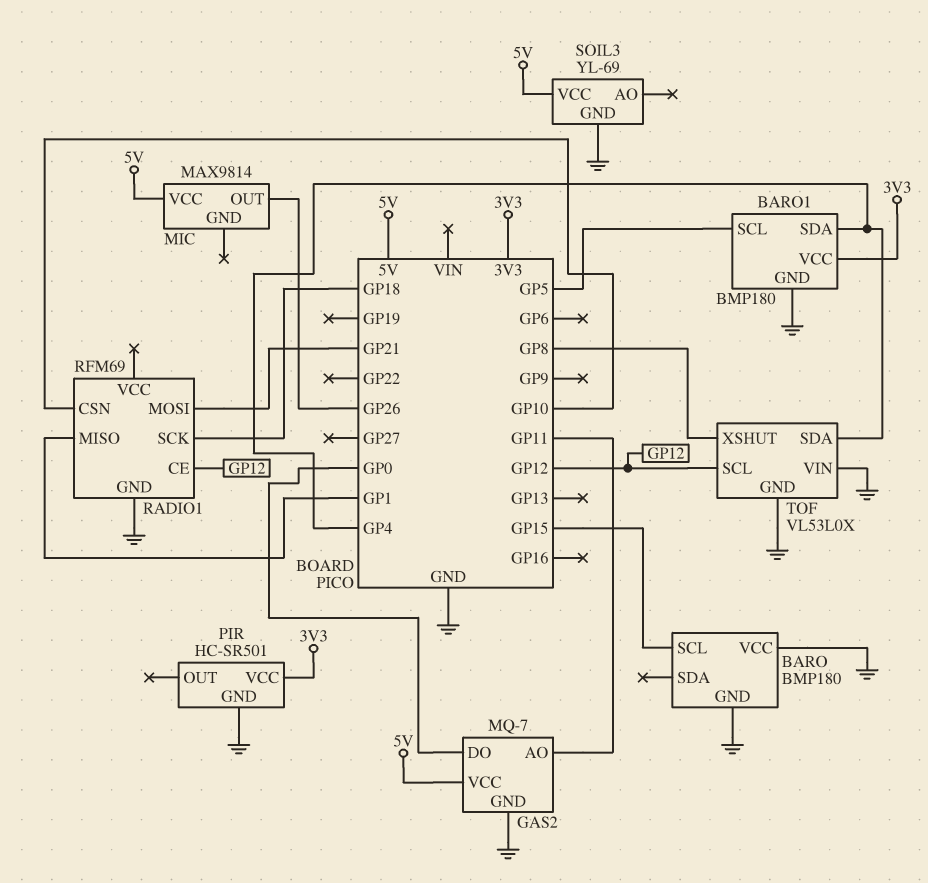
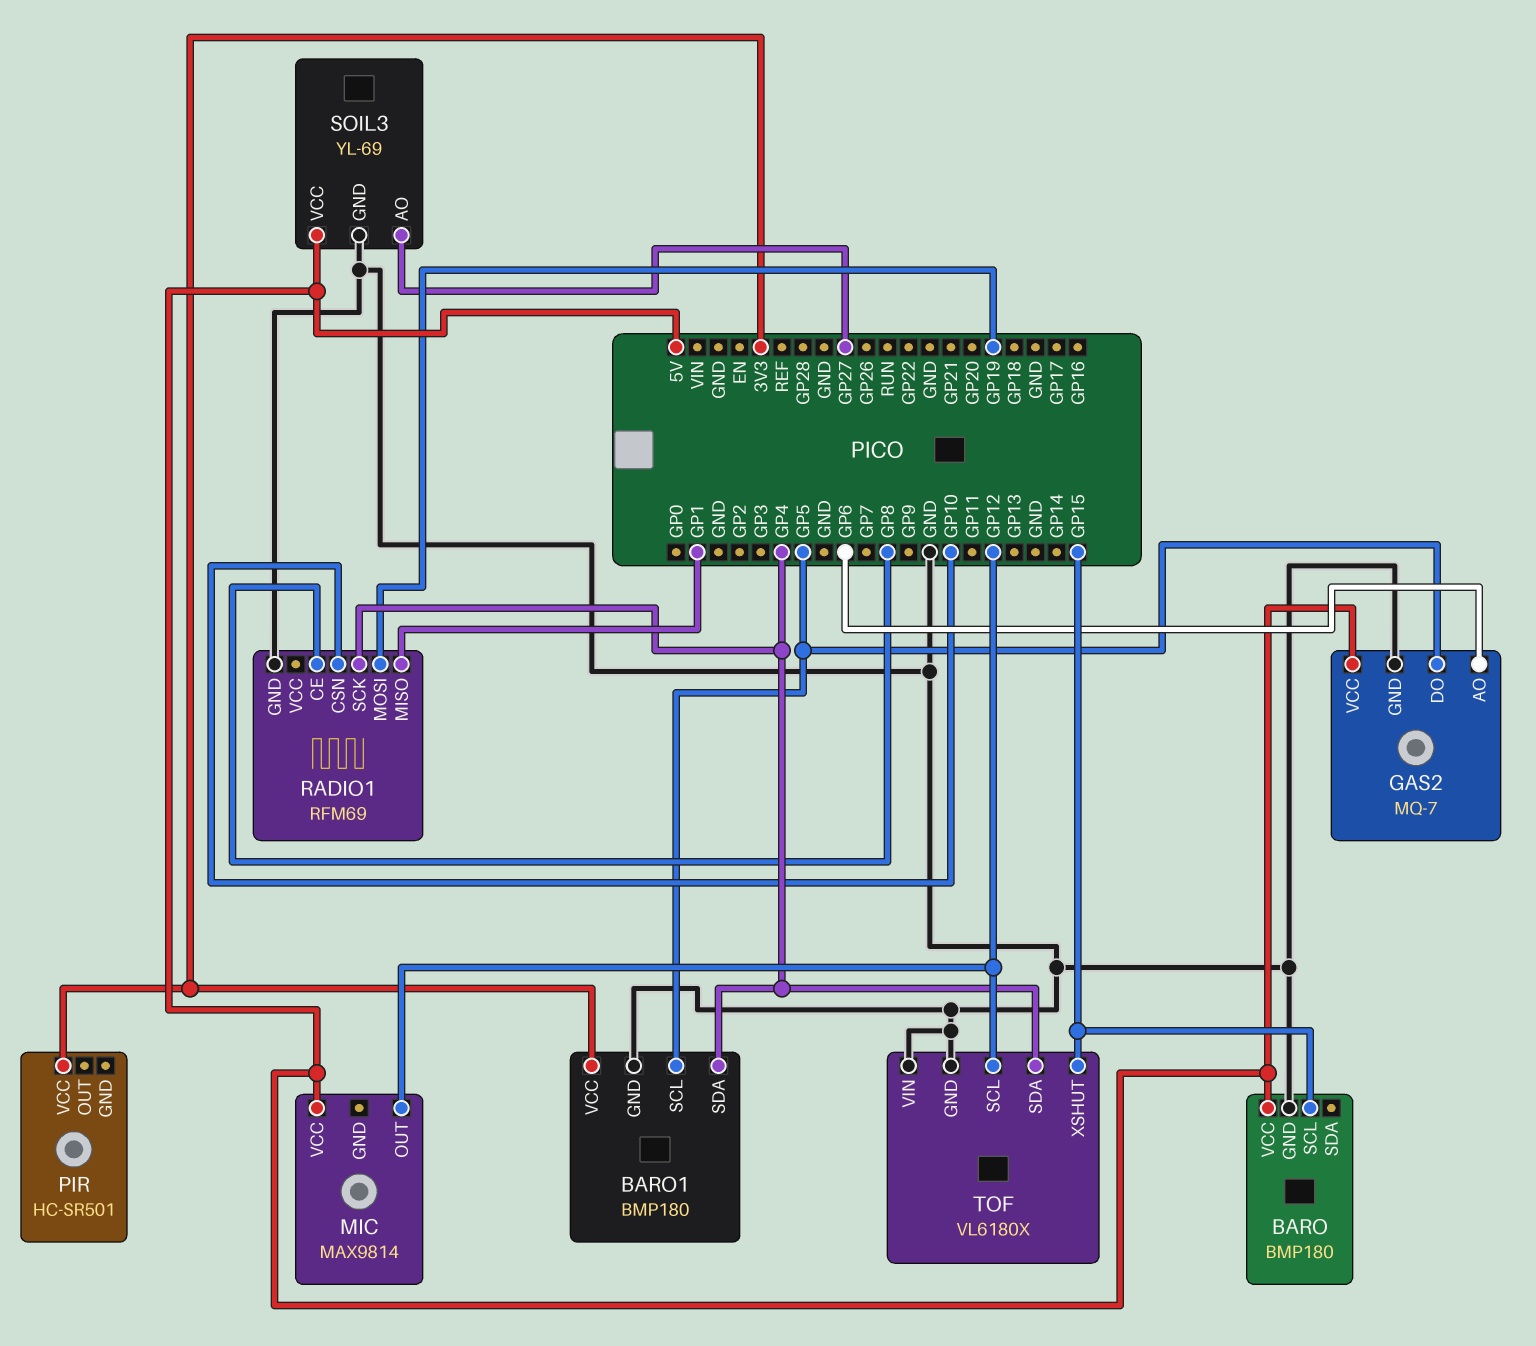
BARO pin VCC: GND -> 5V
GAS2 pin AO: GP11 -> GP6
GAS2 pin DO: GP0 -> GP5
MIC pin OUT: GP26 -> GP12
PIR pin GND: GND -> none
RADIO1 pin CE: GP12 -> GP8
RADIO1 pin MOSI: GP21 -> GP19
RADIO1 pin SCK: GP18 -> GP4
SOIL3 pin AO: none -> GP27
TOF: VL53L0X -> VL6180X
TOF pin XSHUT: GP8 -> GP15

